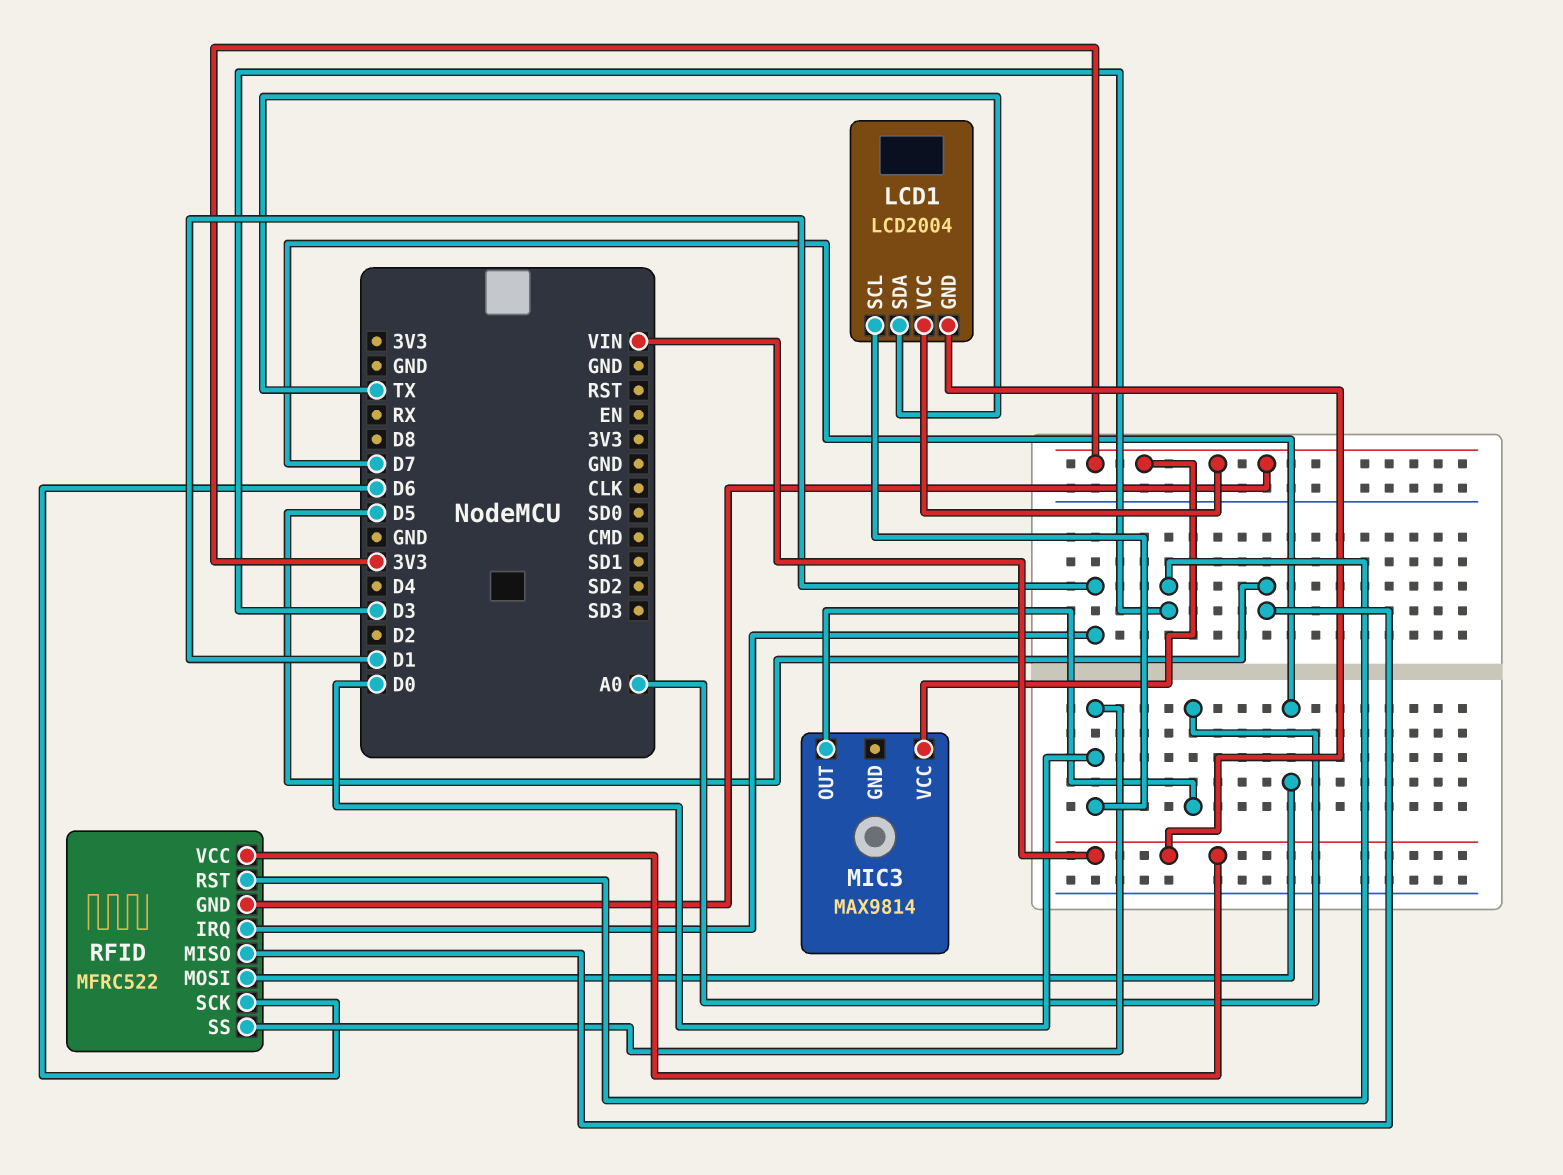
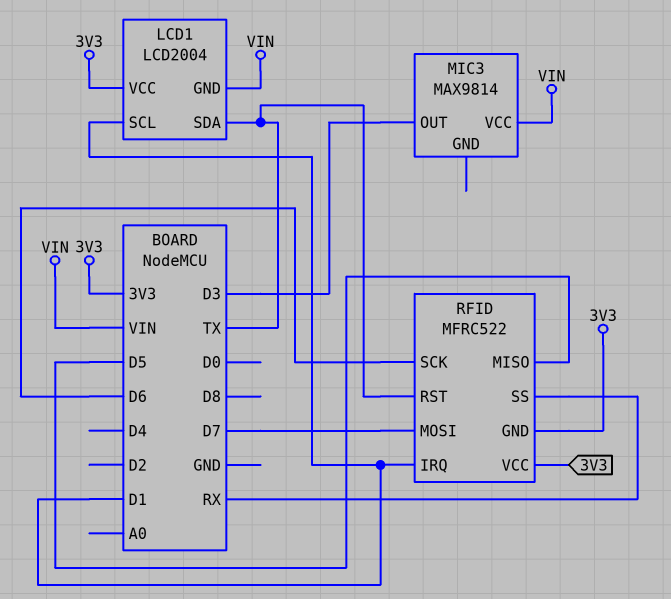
LCD1 pin SCL: D0 -> D1
MIC3 pin OUT: A0 -> D3
MIC3 pin VCC: 3V3 -> VIN
RFID pin RST: D3 -> TX
RFID pin SS: D0 -> RX
RFID pin VCC: VIN -> 3V3

